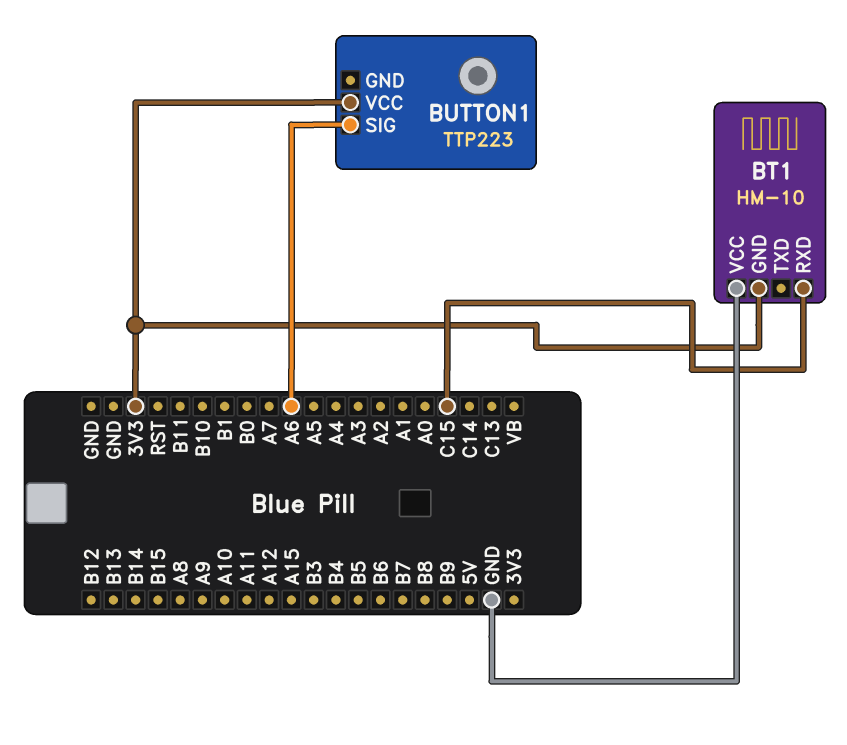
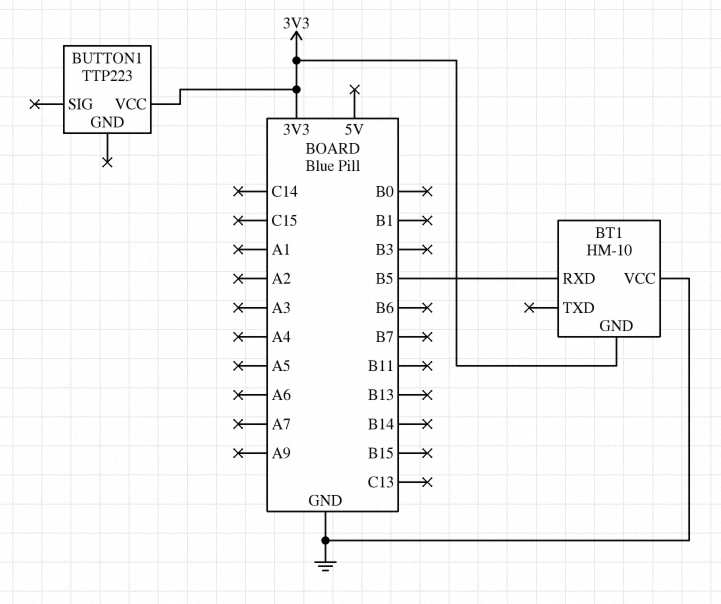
BT1 pin RXD: C15 -> B5
BUTTON1 pin SIG: A6 -> none

